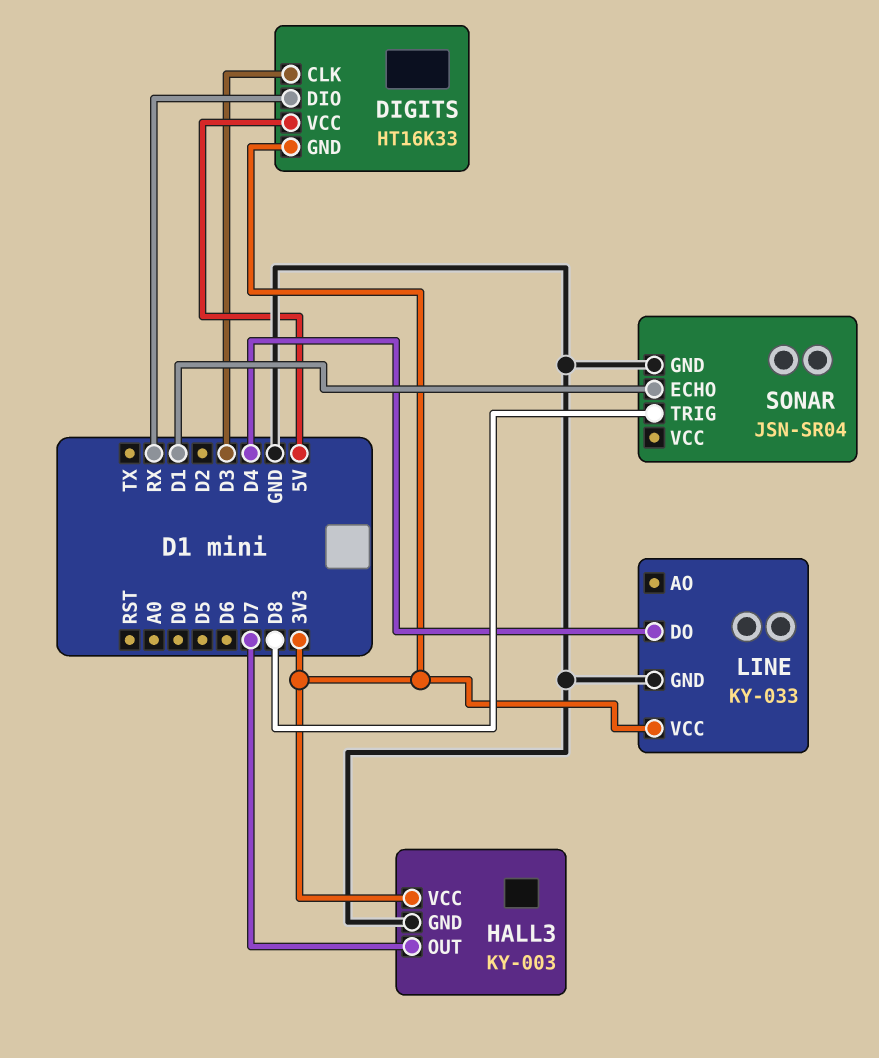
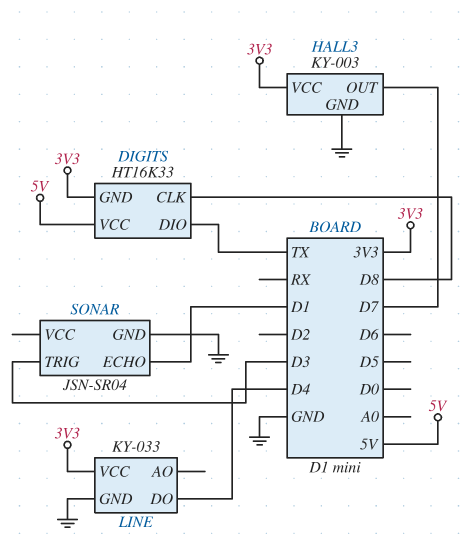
DIGITS pin CLK: D3 -> D8
DIGITS pin DIO: RX -> TX
SONAR pin TRIG: D8 -> D3

